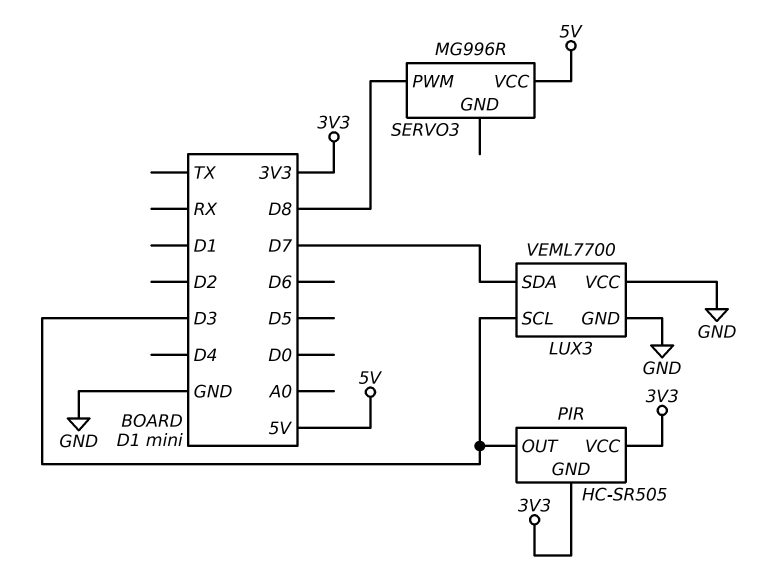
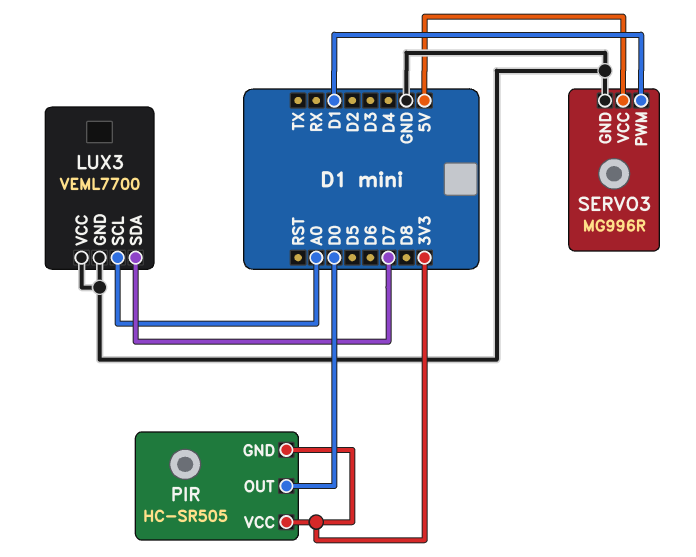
LUX3 pin SCL: D3 -> A0
PIR pin OUT: D3 -> D0
SERVO3 pin GND: none -> GND
SERVO3 pin PWM: D8 -> D1

